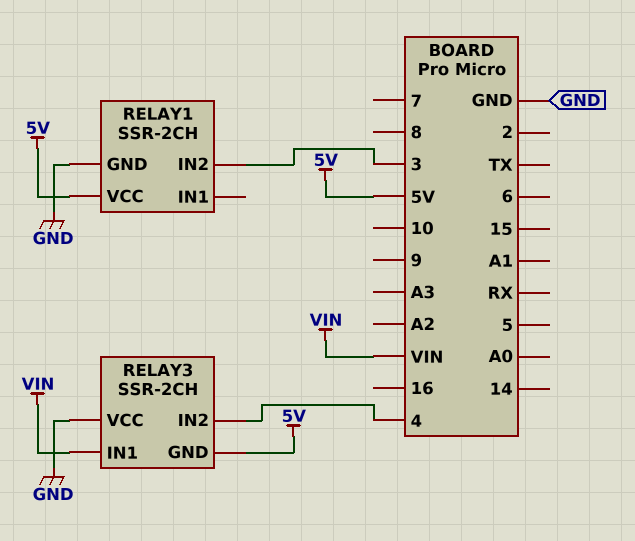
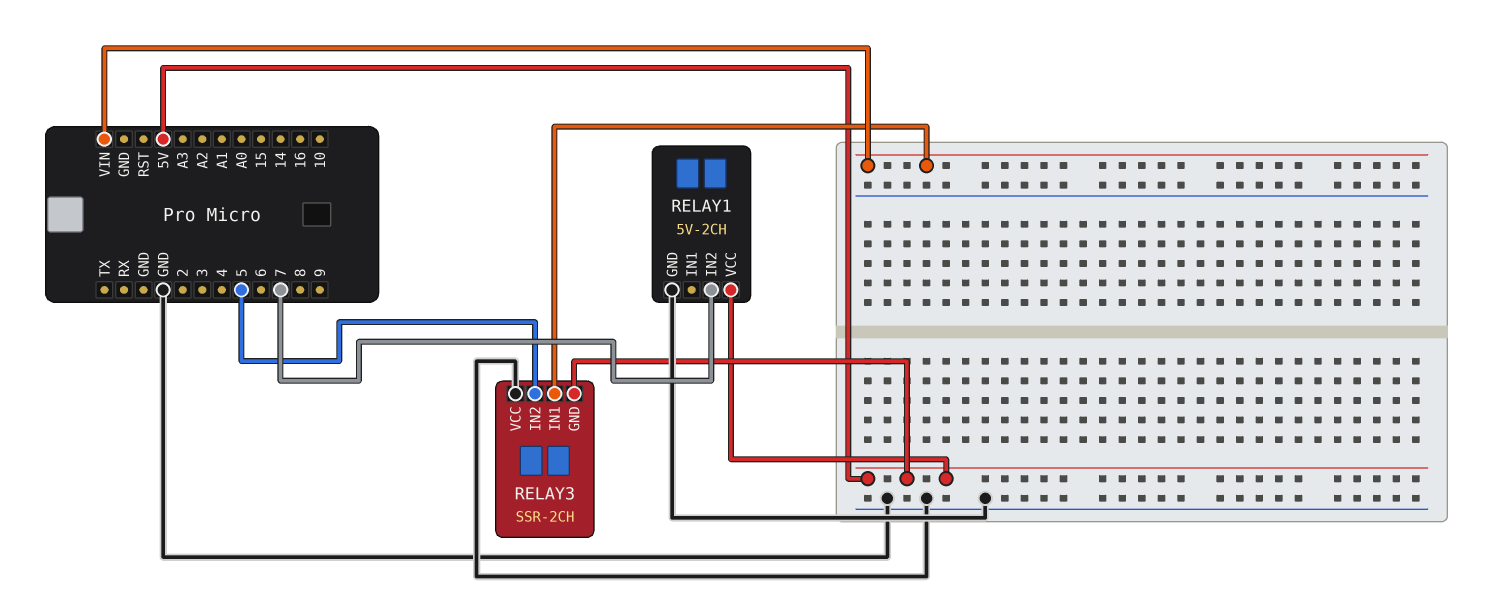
RELAY1: SSR-2CH -> 5V-2CH
RELAY1 pin IN2: 3 -> 7
RELAY3 pin IN2: 4 -> 5

